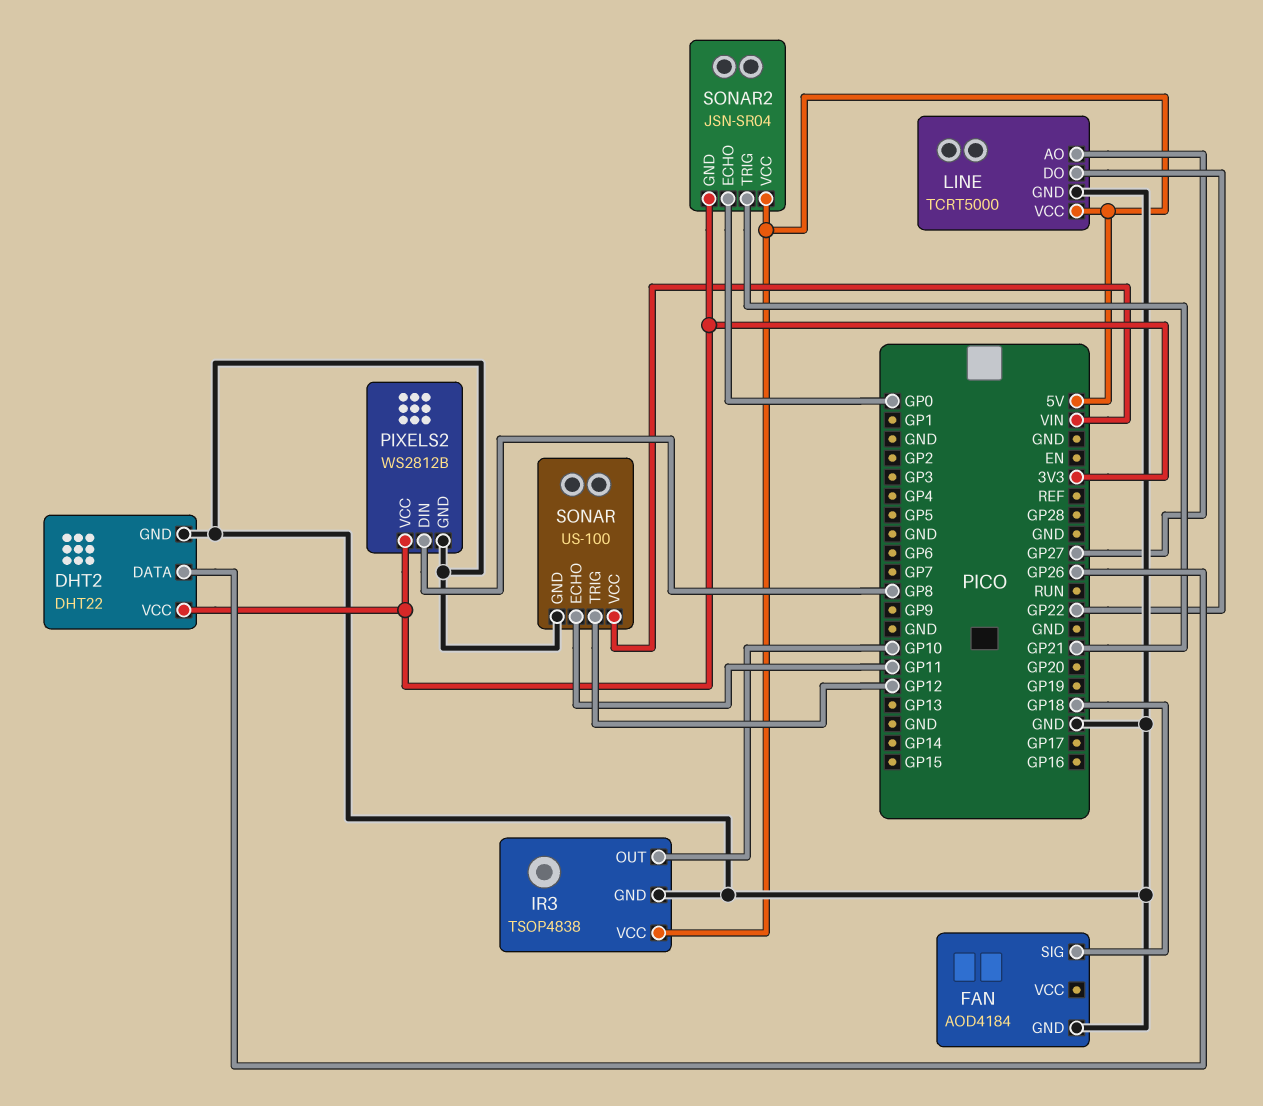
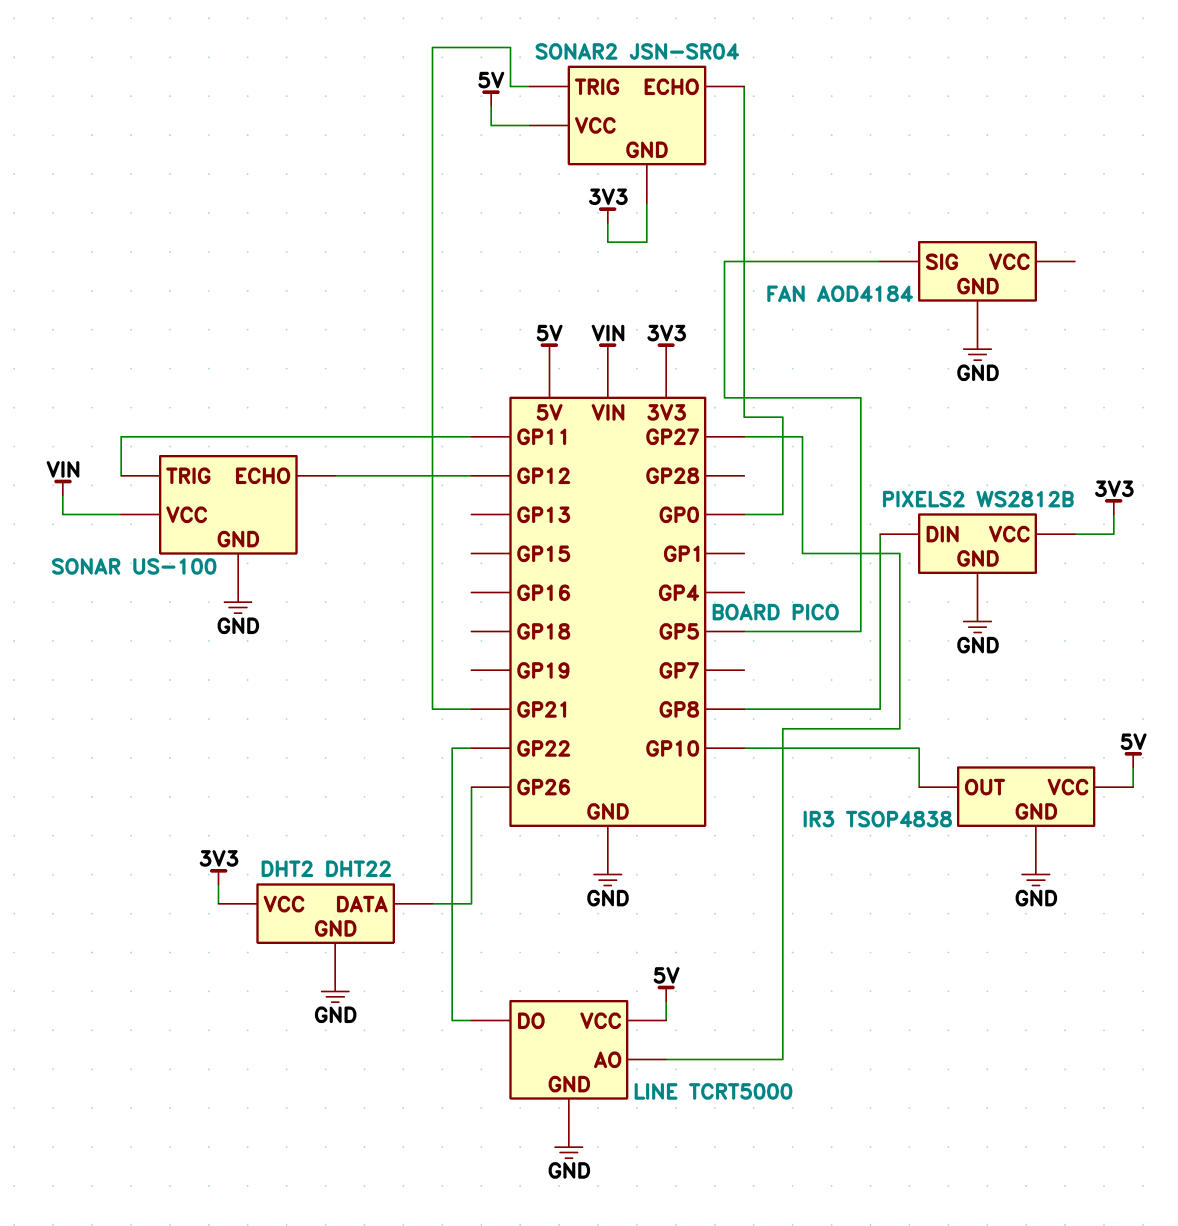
FAN pin SIG: GP18 -> GP5
SONAR pin ECHO: GP11 -> GP12
SONAR pin TRIG: GP12 -> GP11

